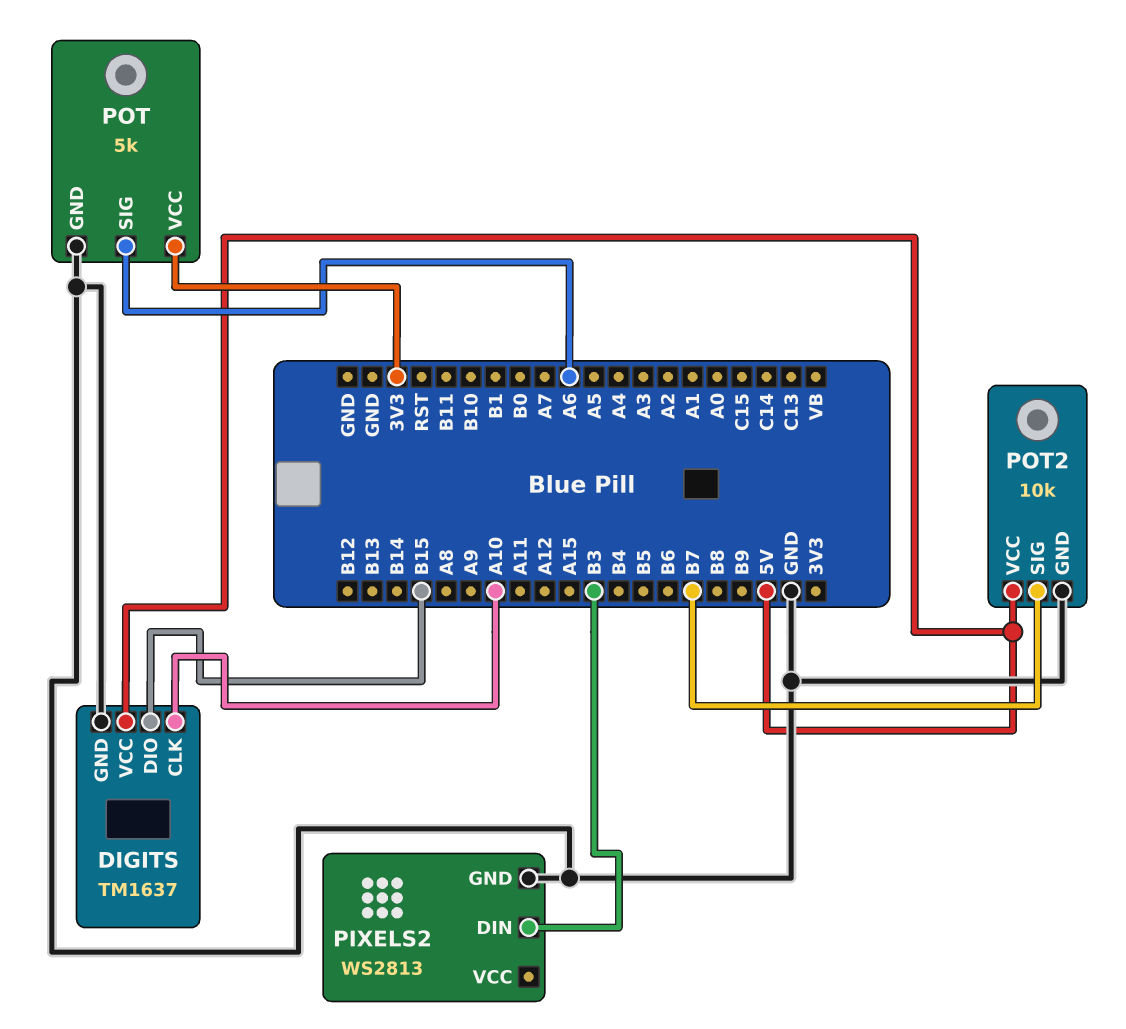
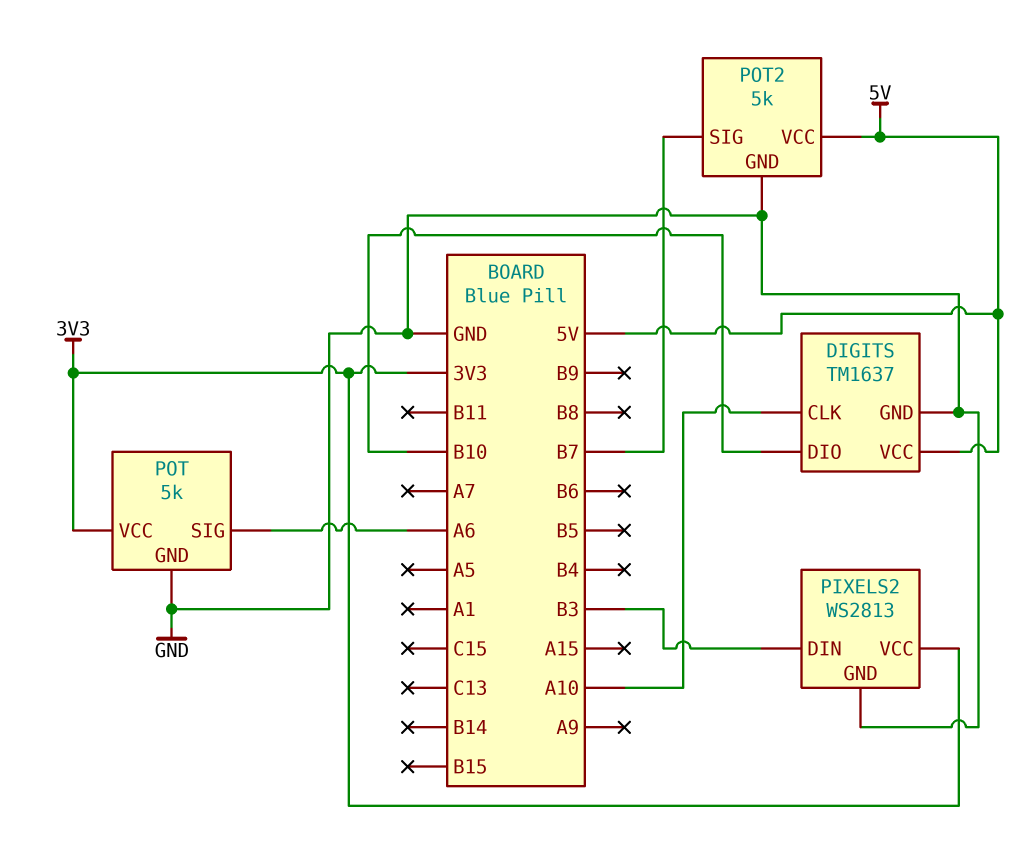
DIGITS pin DIO: B15 -> B10
PIXELS2 pin VCC: none -> 3V3
POT2: 10k -> 5k

